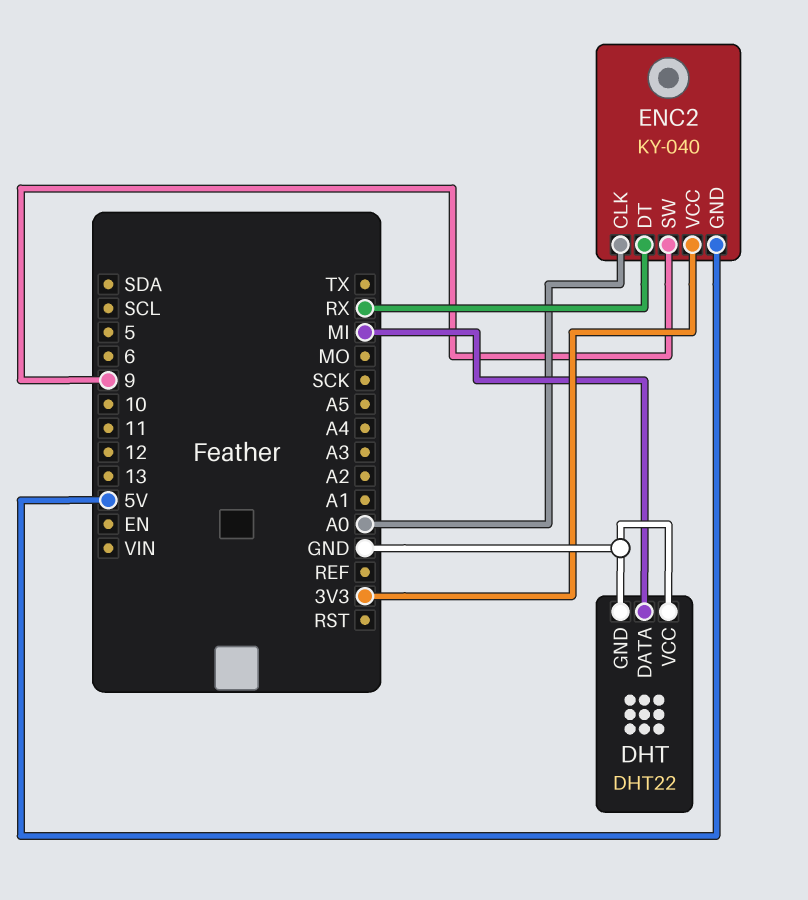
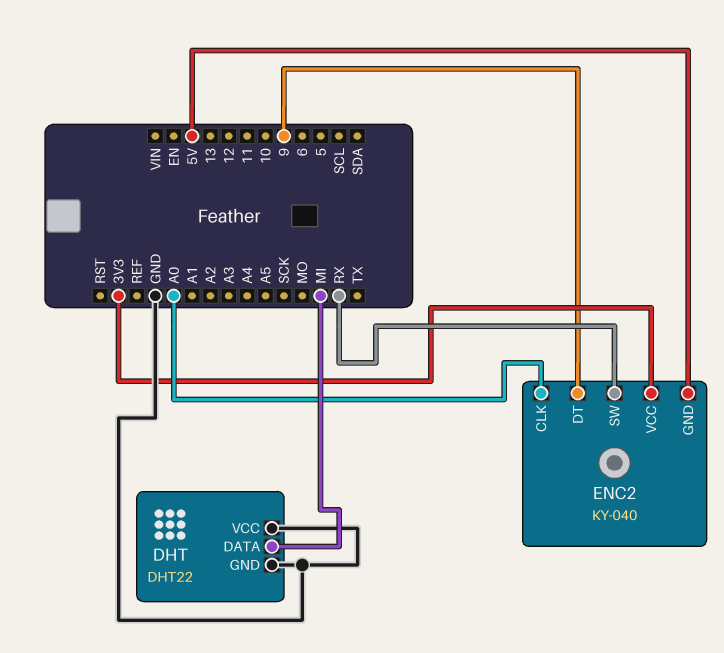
ENC2 pin DT: RX -> 9
ENC2 pin SW: 9 -> RX

